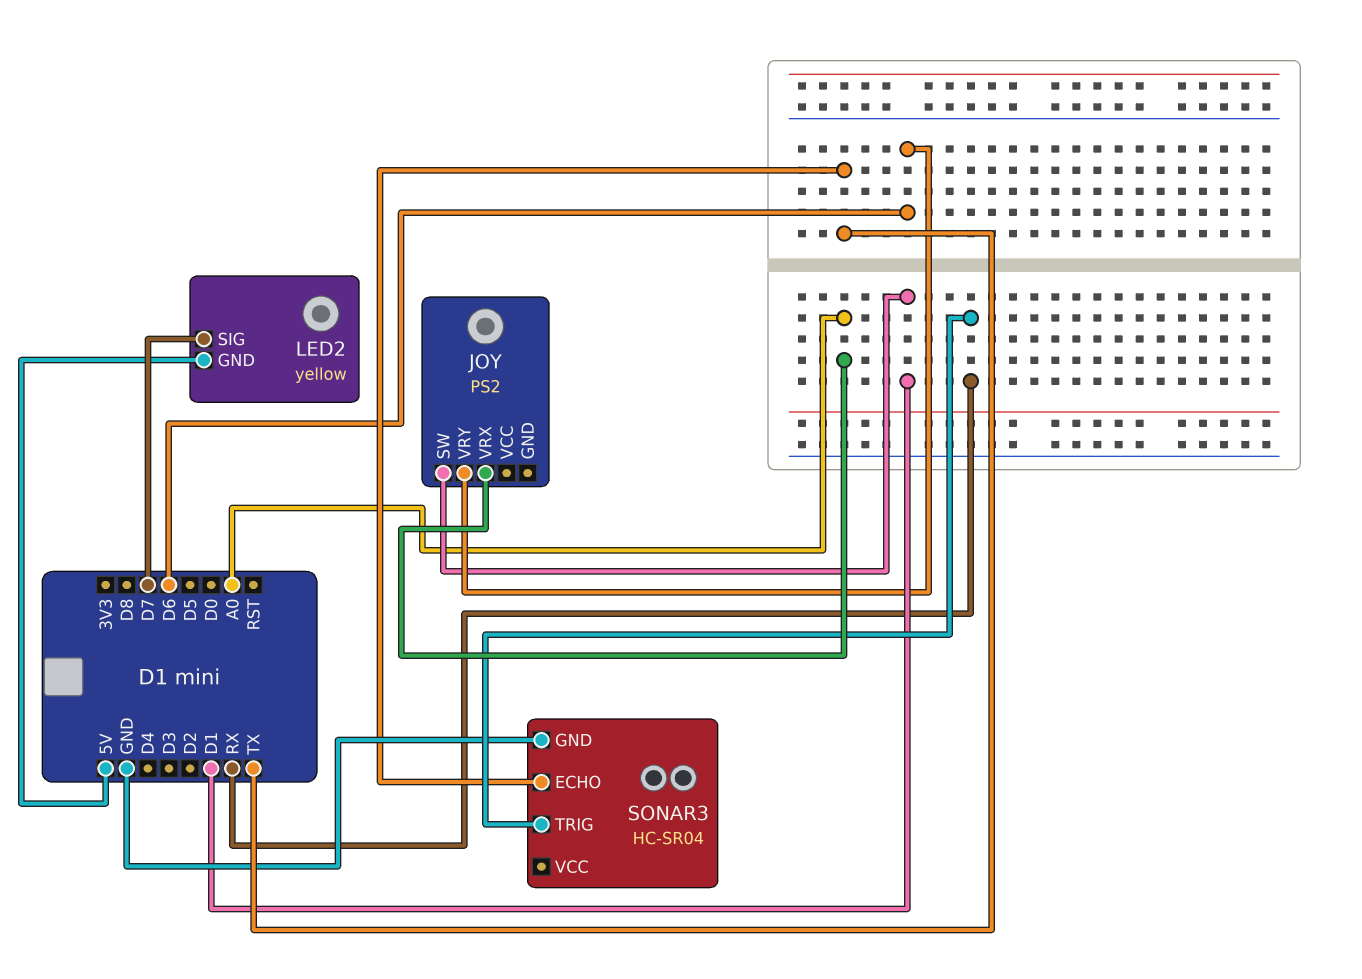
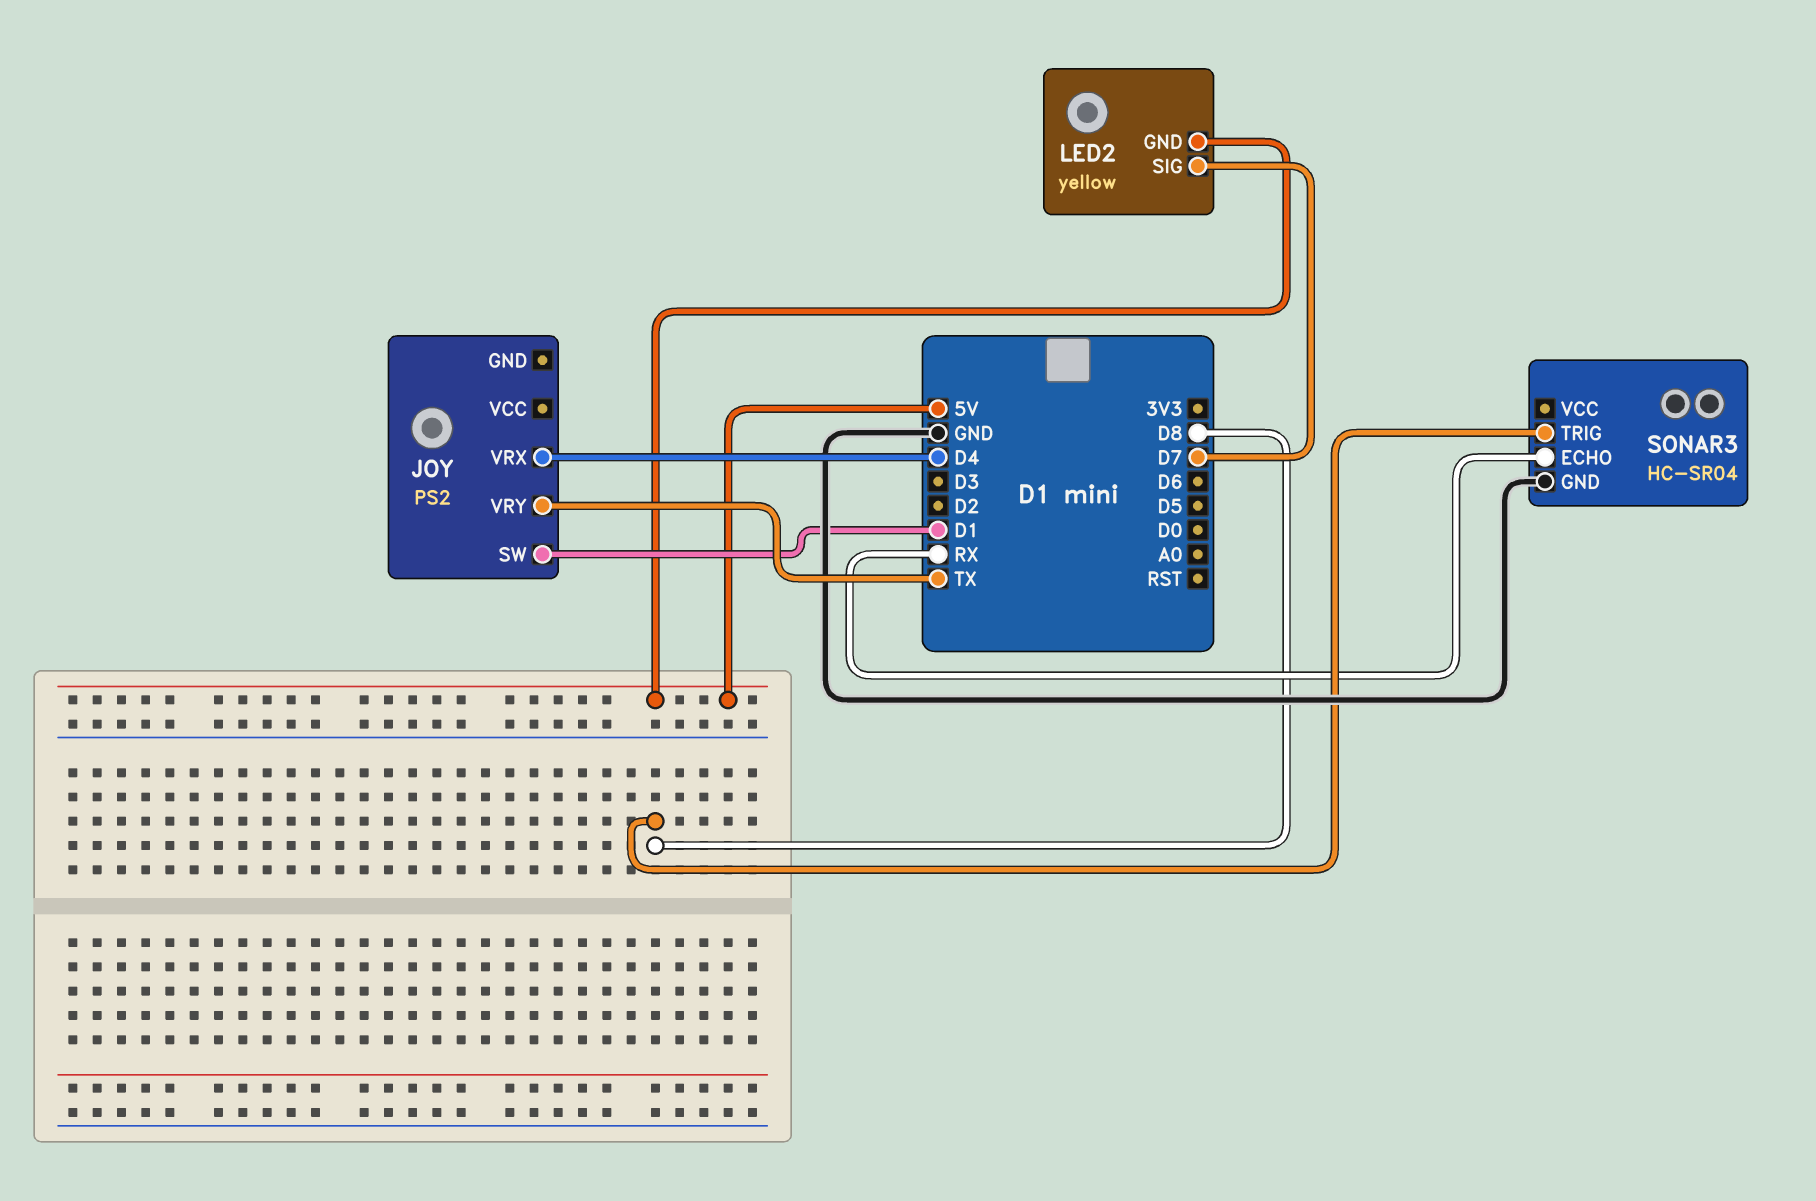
JOY pin VRX: A0 -> D4
JOY pin VRY: D6 -> TX
SONAR3 pin ECHO: TX -> RX
SONAR3 pin TRIG: RX -> D8

